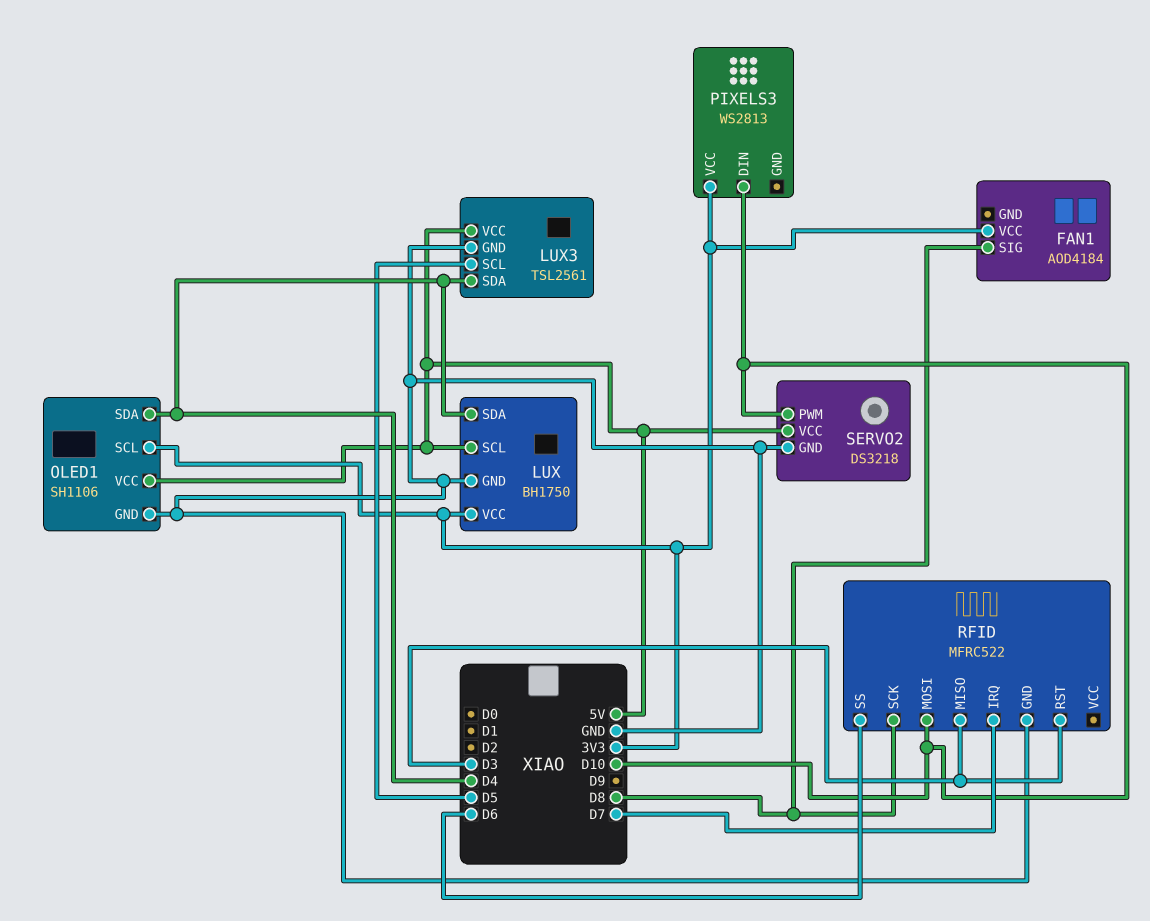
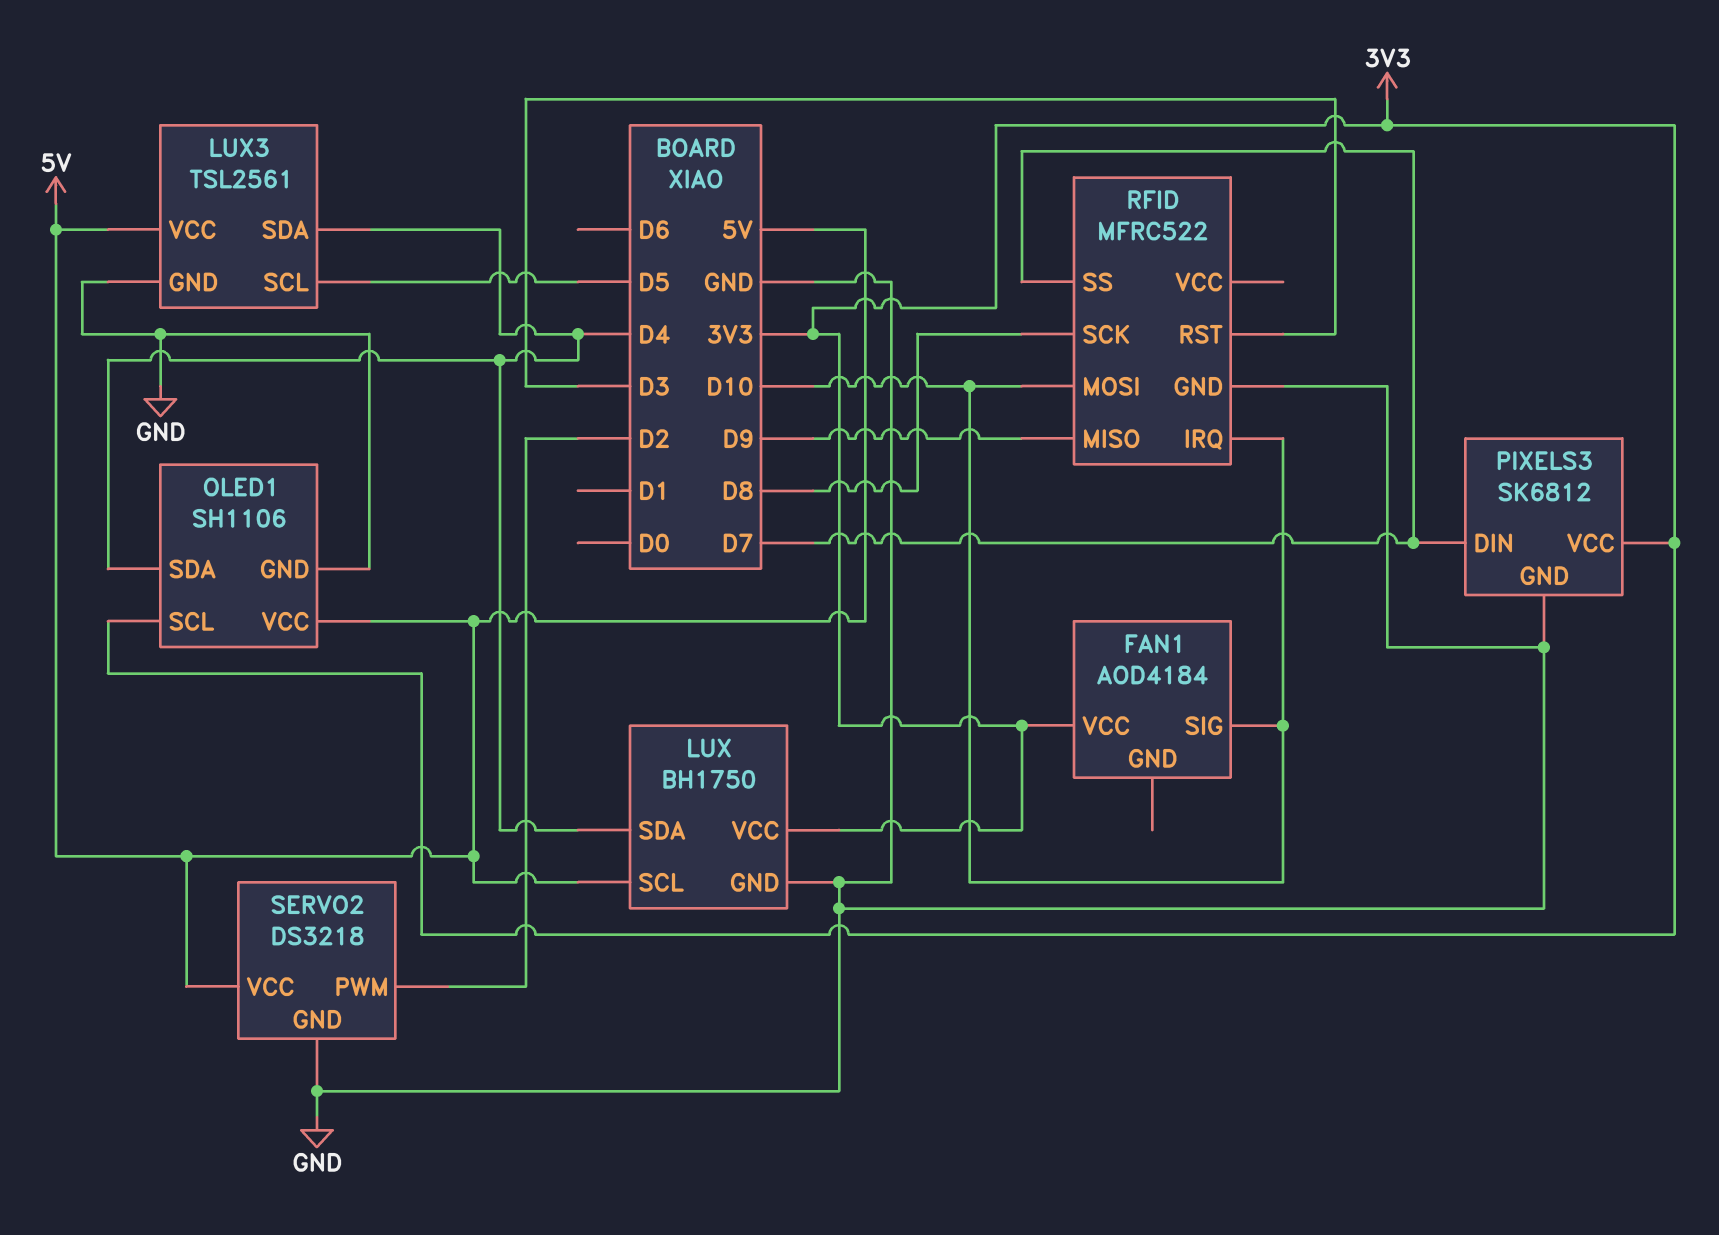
FAN1 pin SIG: D8 -> D10
PIXELS3: WS2813 -> SK6812
PIXELS3 pin DIN: D10 -> D7
PIXELS3 pin GND: none -> GND
RFID pin IRQ: D7 -> D10
RFID pin MISO: D3 -> D9
RFID pin SS: D6 -> D7
SERVO2 pin PWM: D10 -> D2

